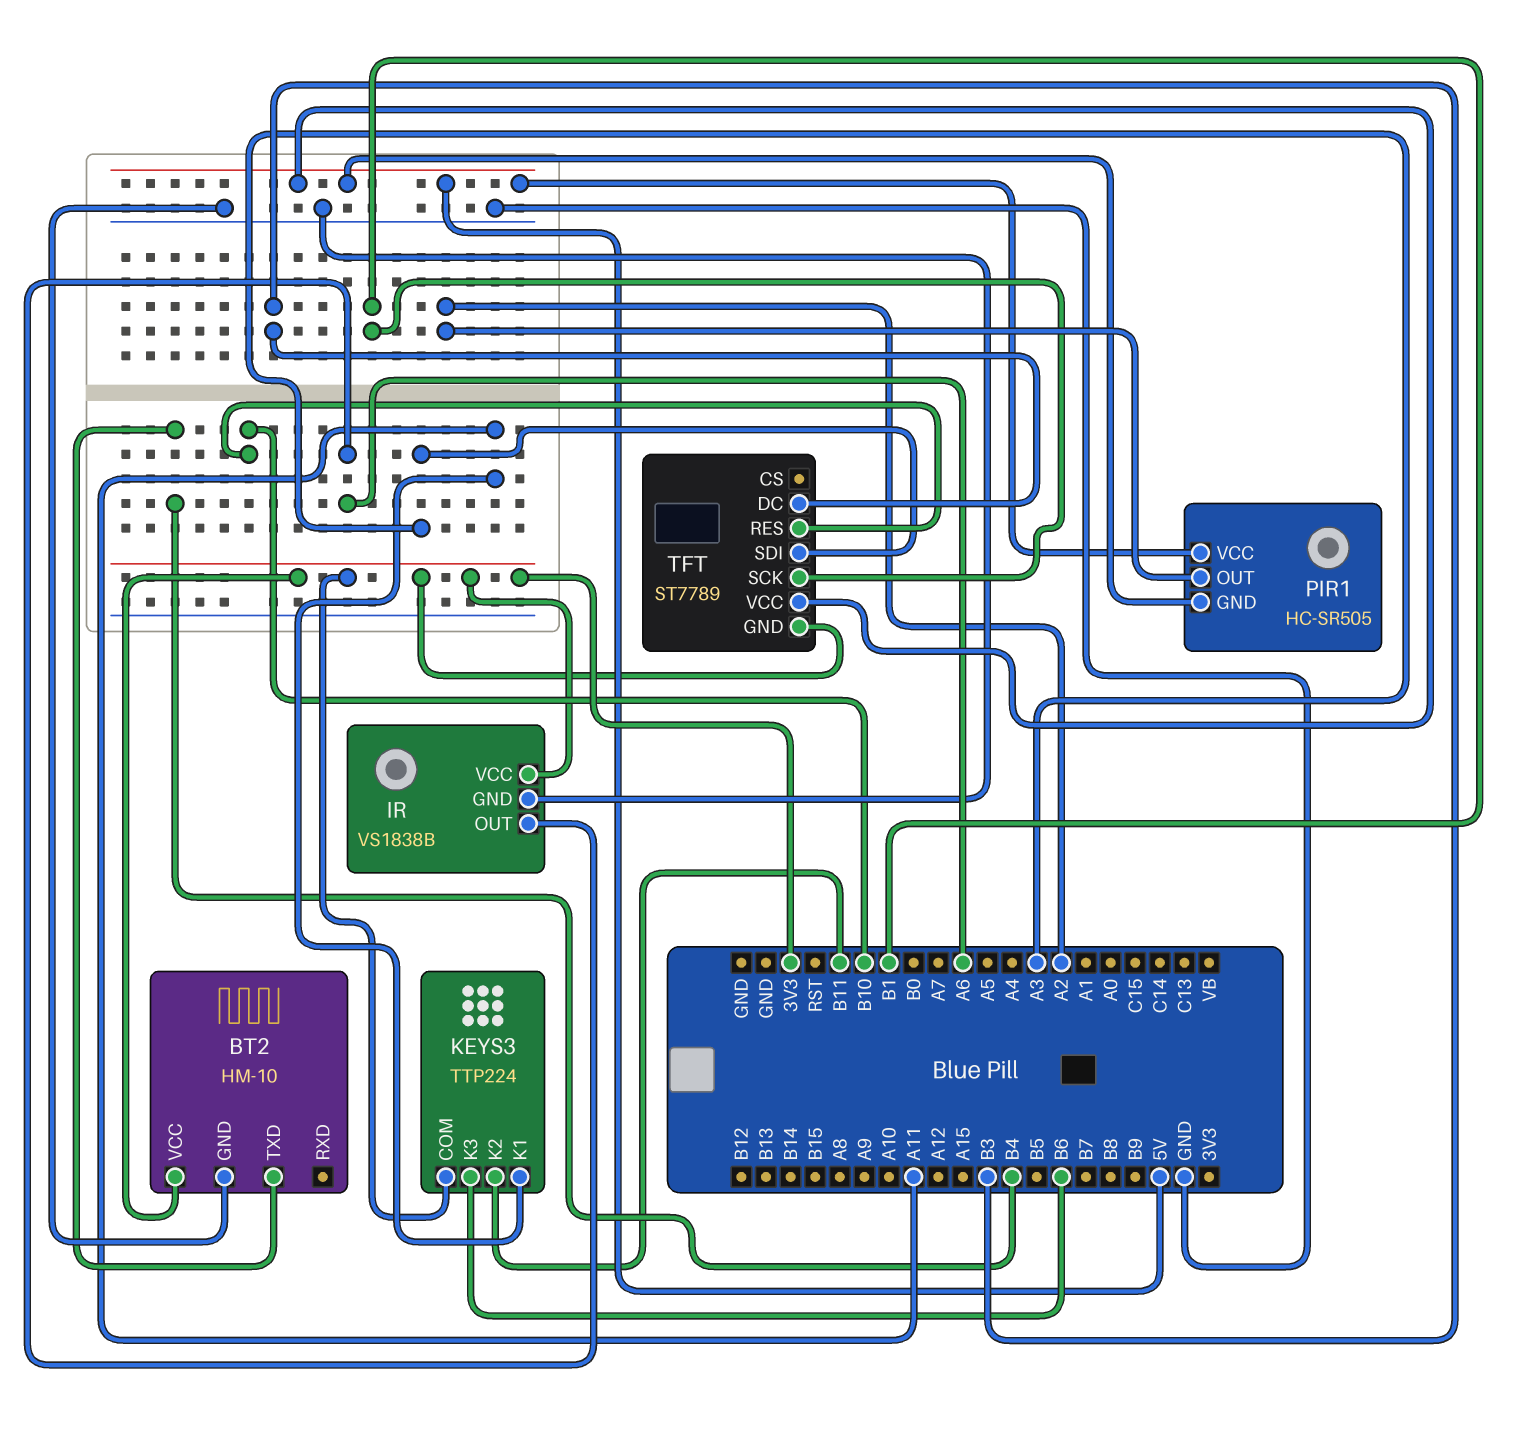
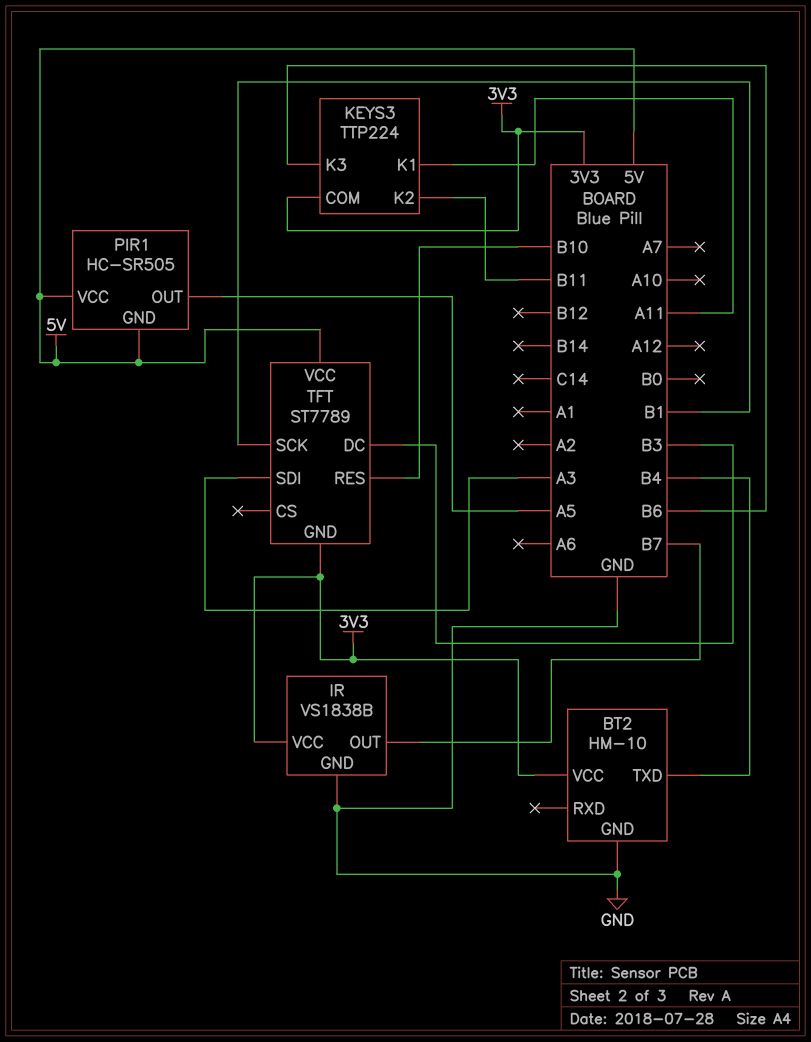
IR pin OUT: A6 -> B7
PIR1 pin OUT: A2 -> A5

